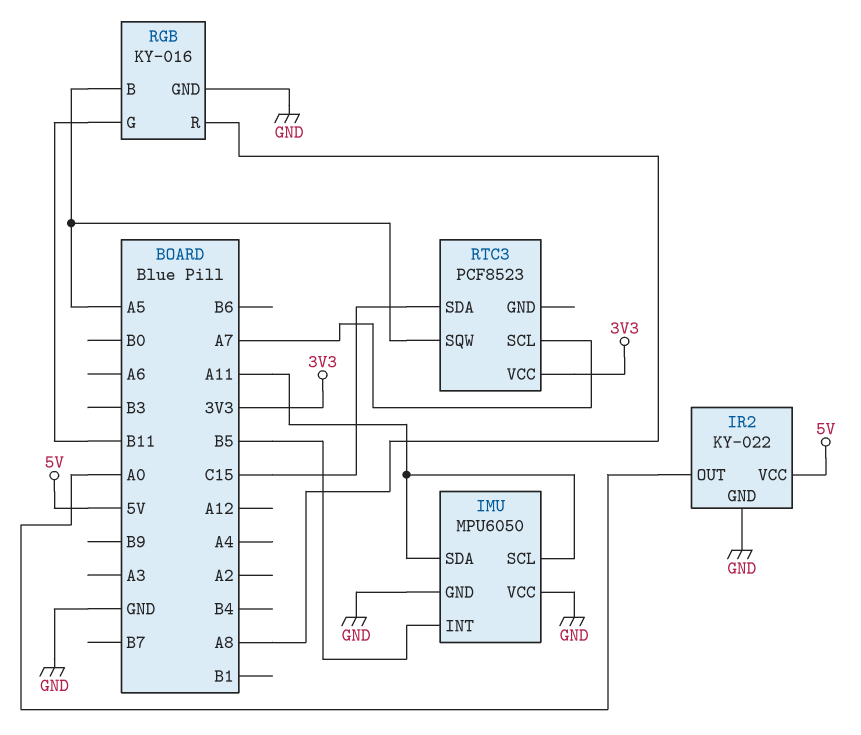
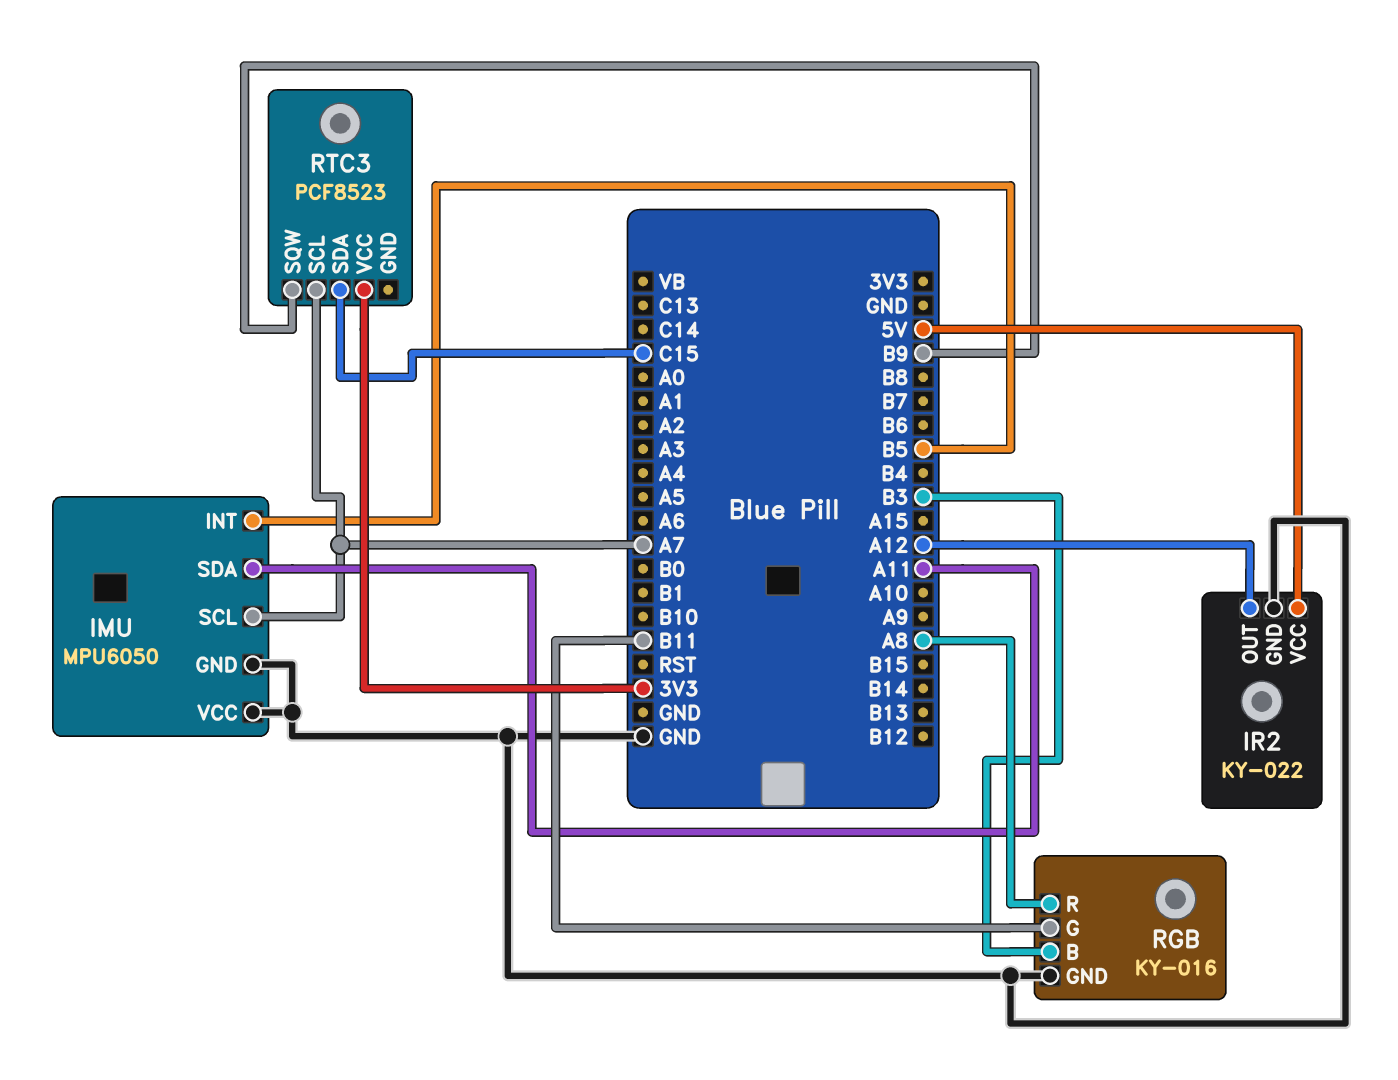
IMU pin SCL: A11 -> A7
IR2 pin OUT: A0 -> A12
RGB pin B: A5 -> B3
RTC3 pin SQW: A5 -> B9

